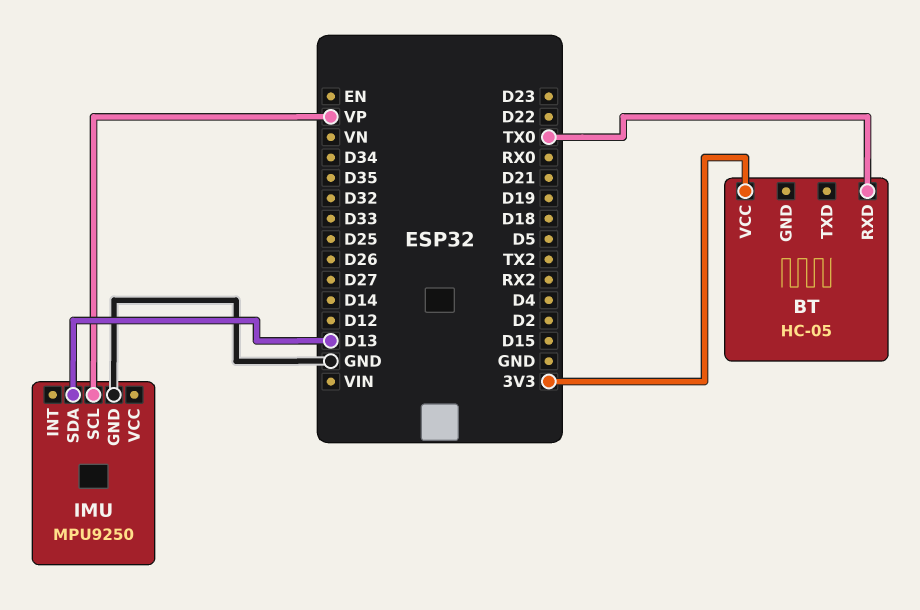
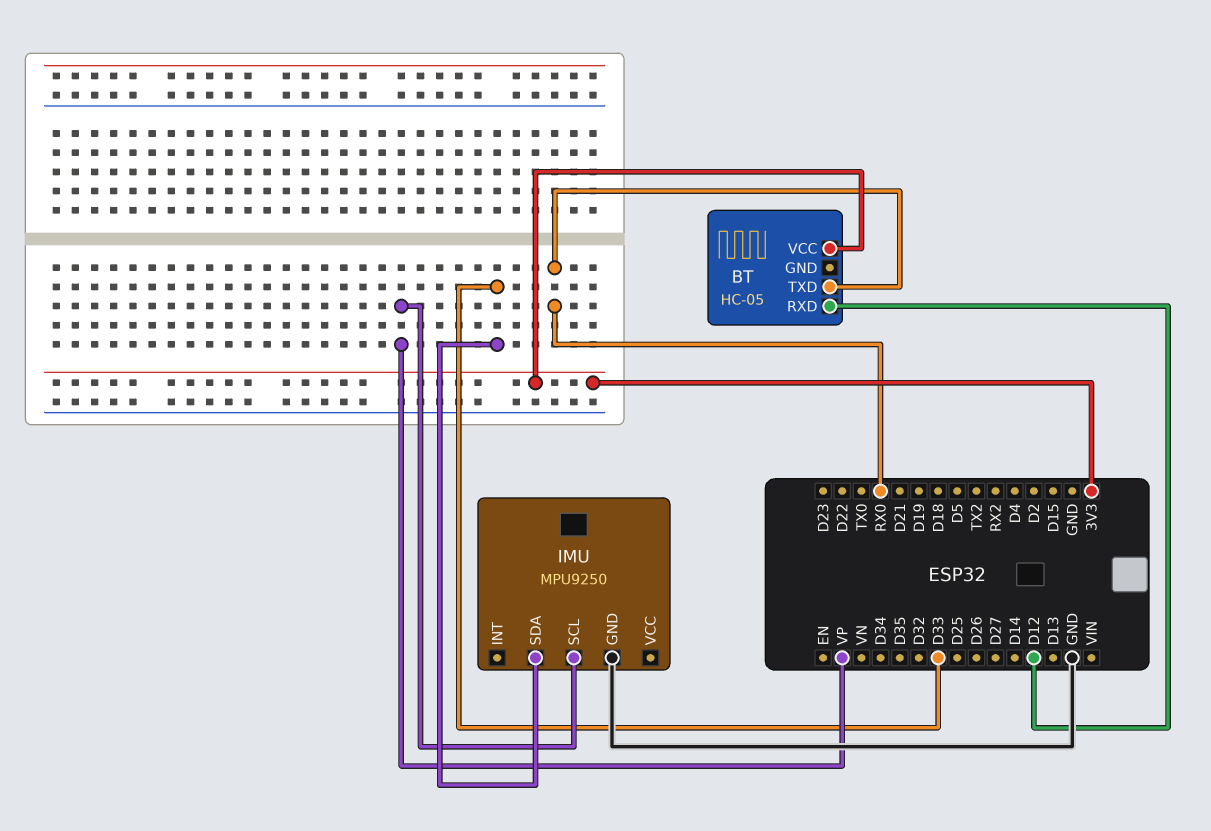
BT pin RXD: TX0 -> D12
BT pin TXD: none -> RX0
IMU pin SDA: D13 -> D33

